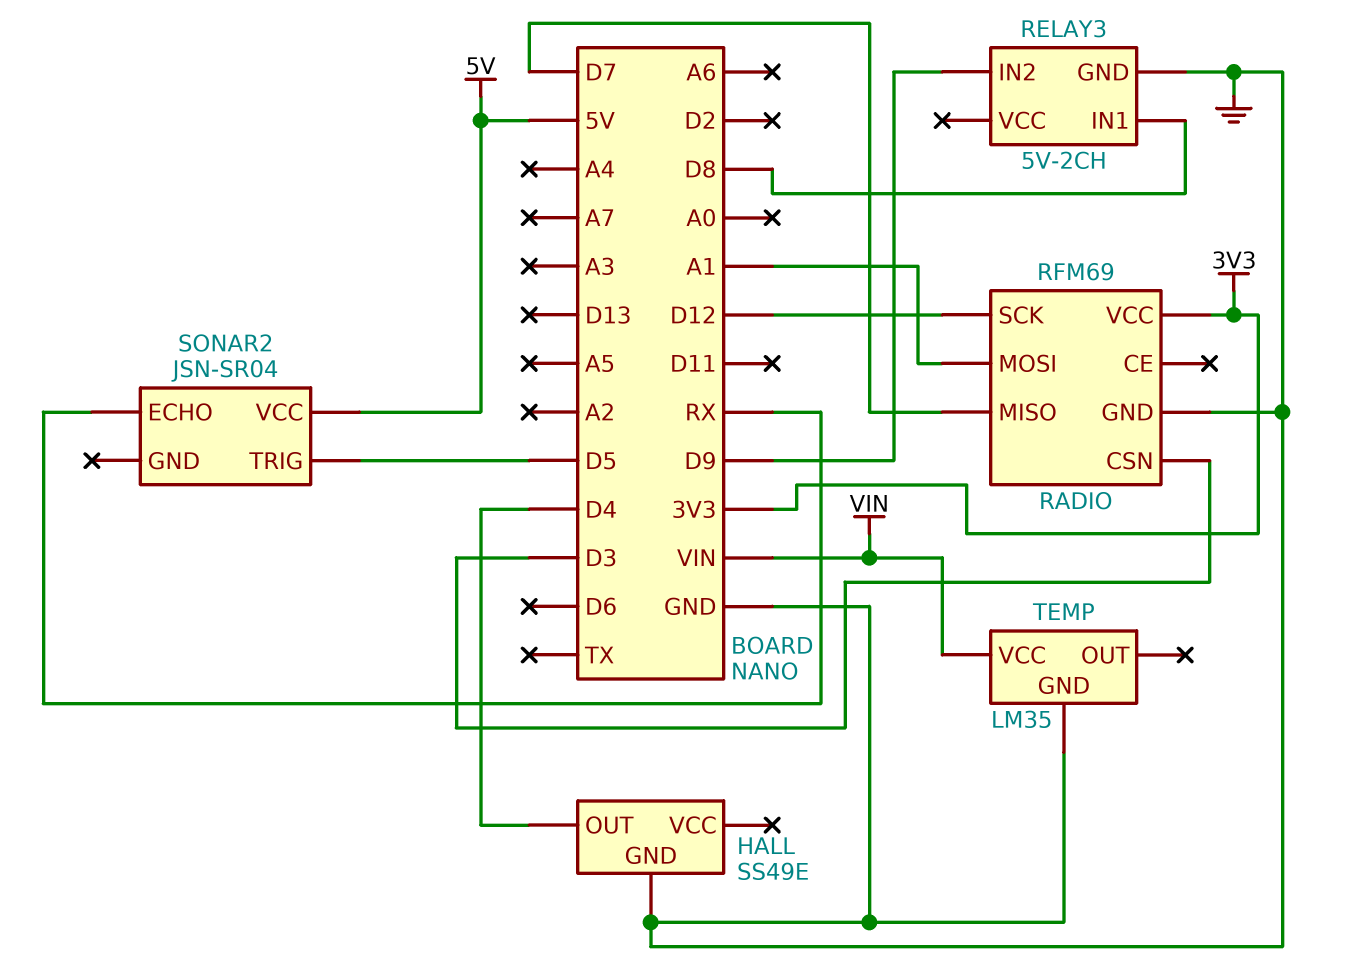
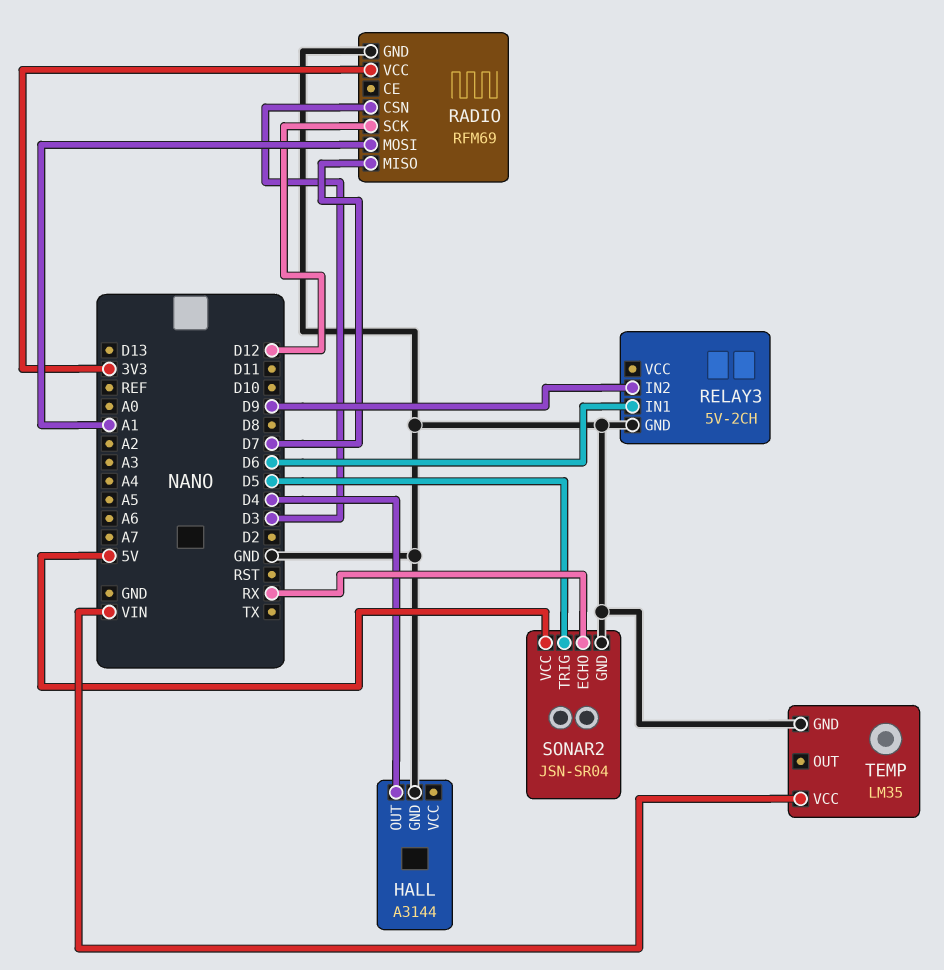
HALL: SS49E -> A3144
RELAY3 pin IN1: D8 -> D6
SONAR2 pin GND: none -> GND

